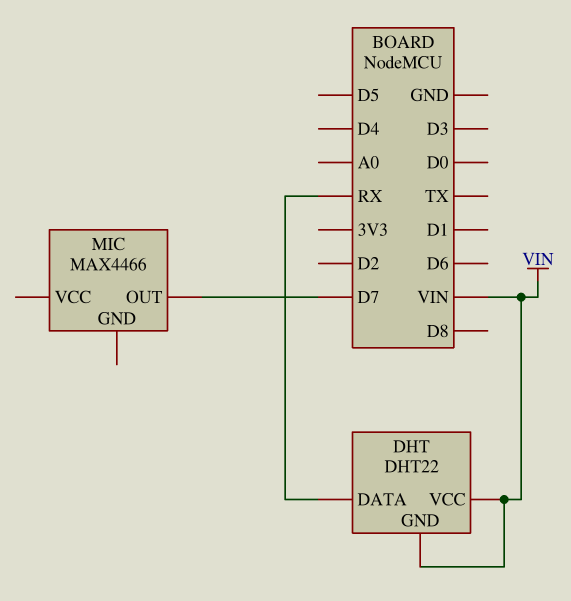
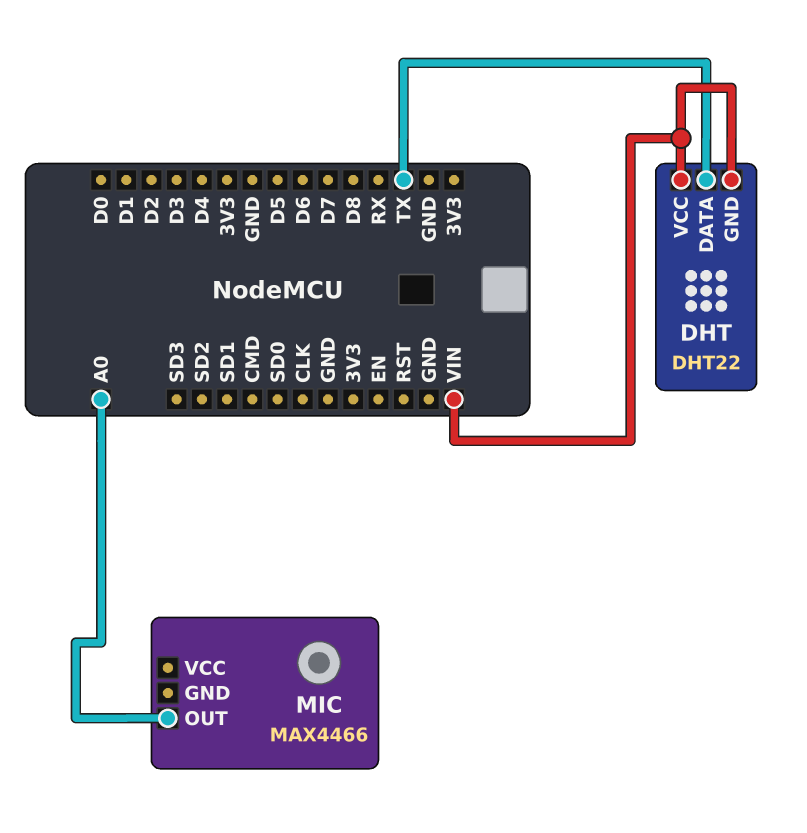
DHT pin DATA: RX -> TX
MIC pin OUT: D7 -> A0

